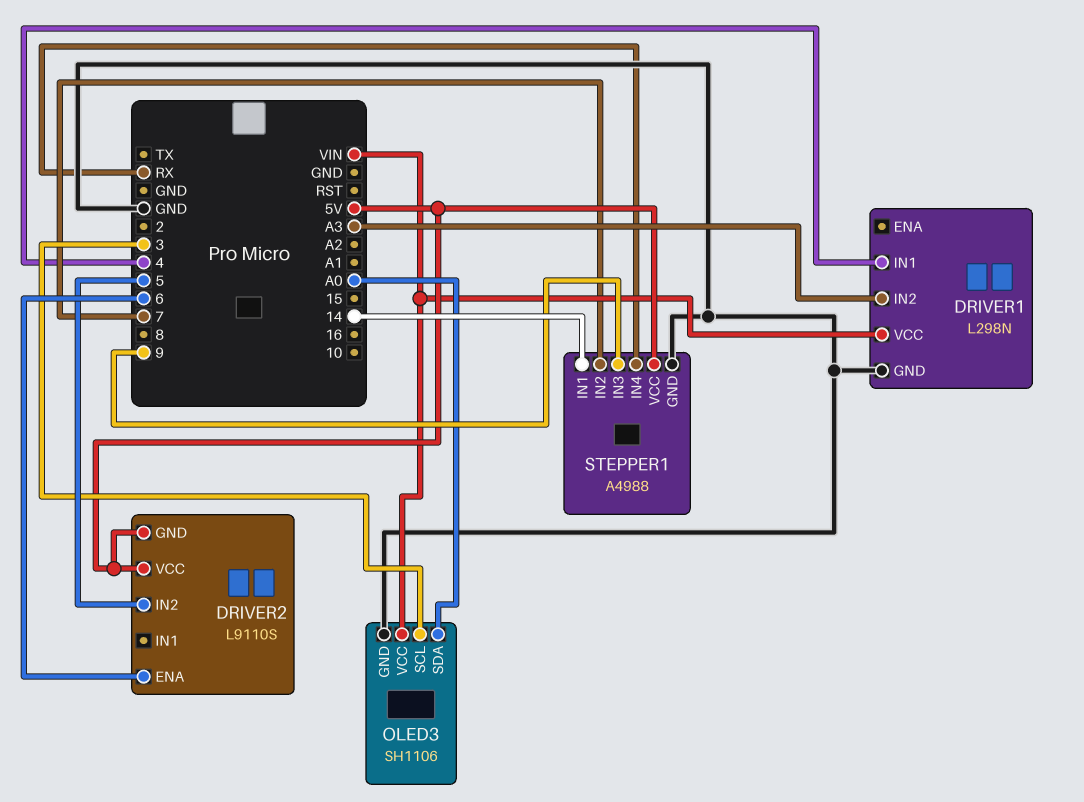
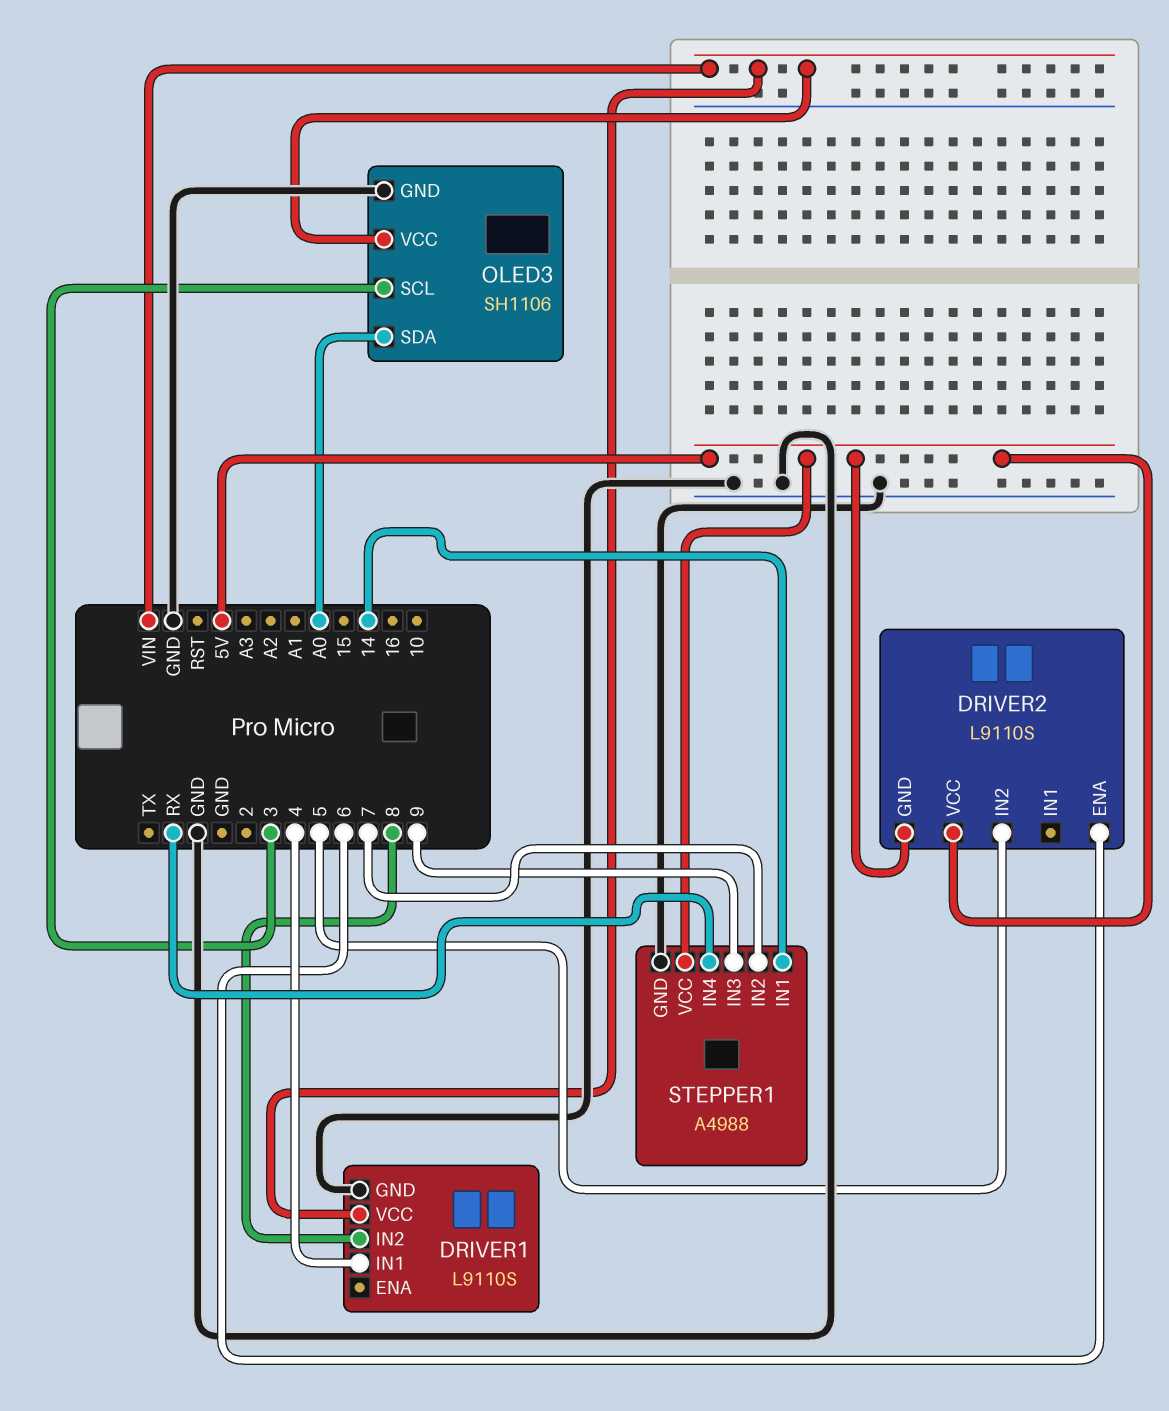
DRIVER1: L298N -> L9110S
DRIVER1 pin IN2: A3 -> 8

